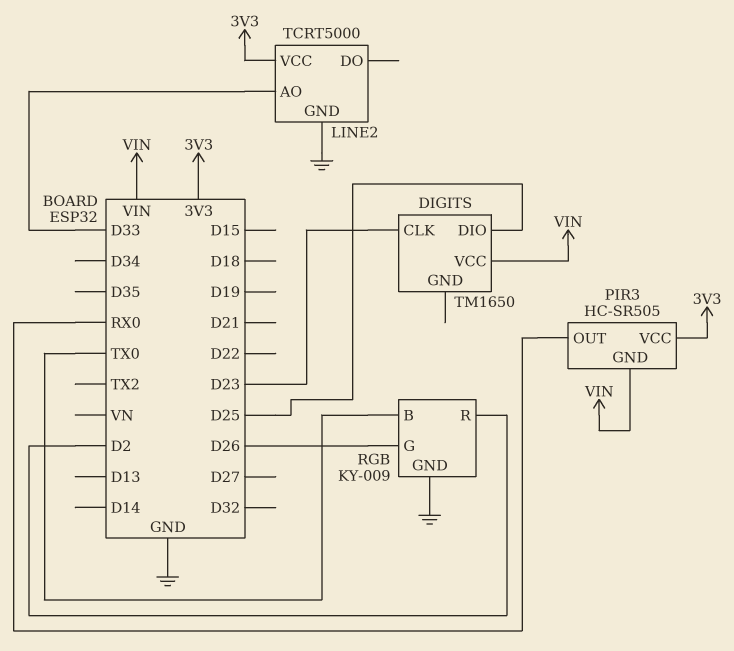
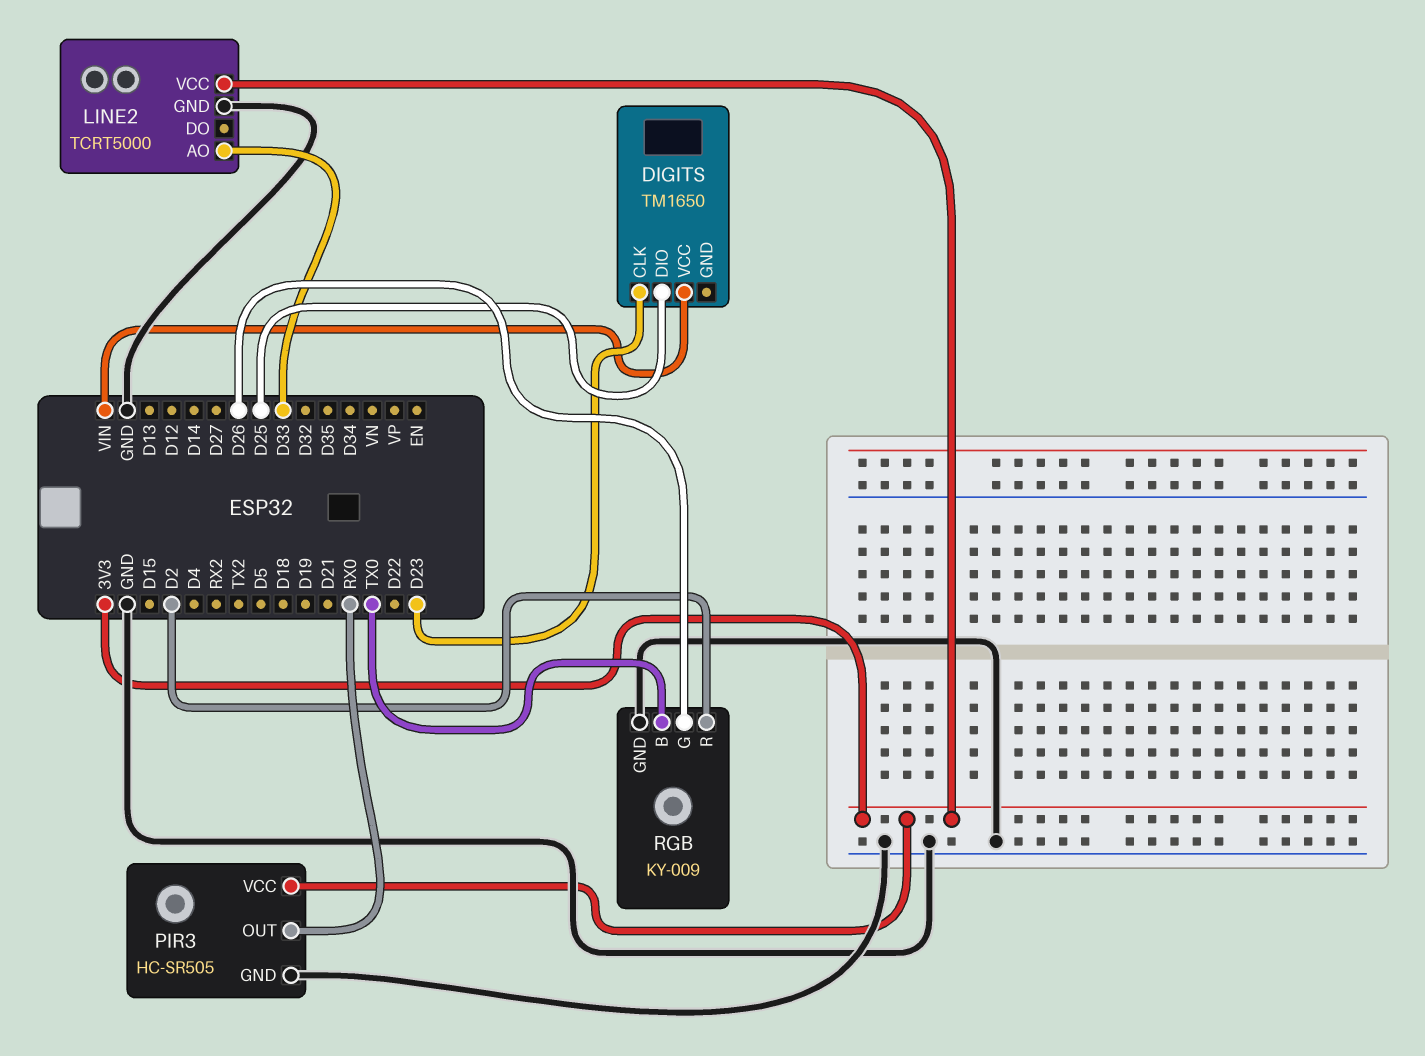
PIR3 pin GND: VIN -> GND

